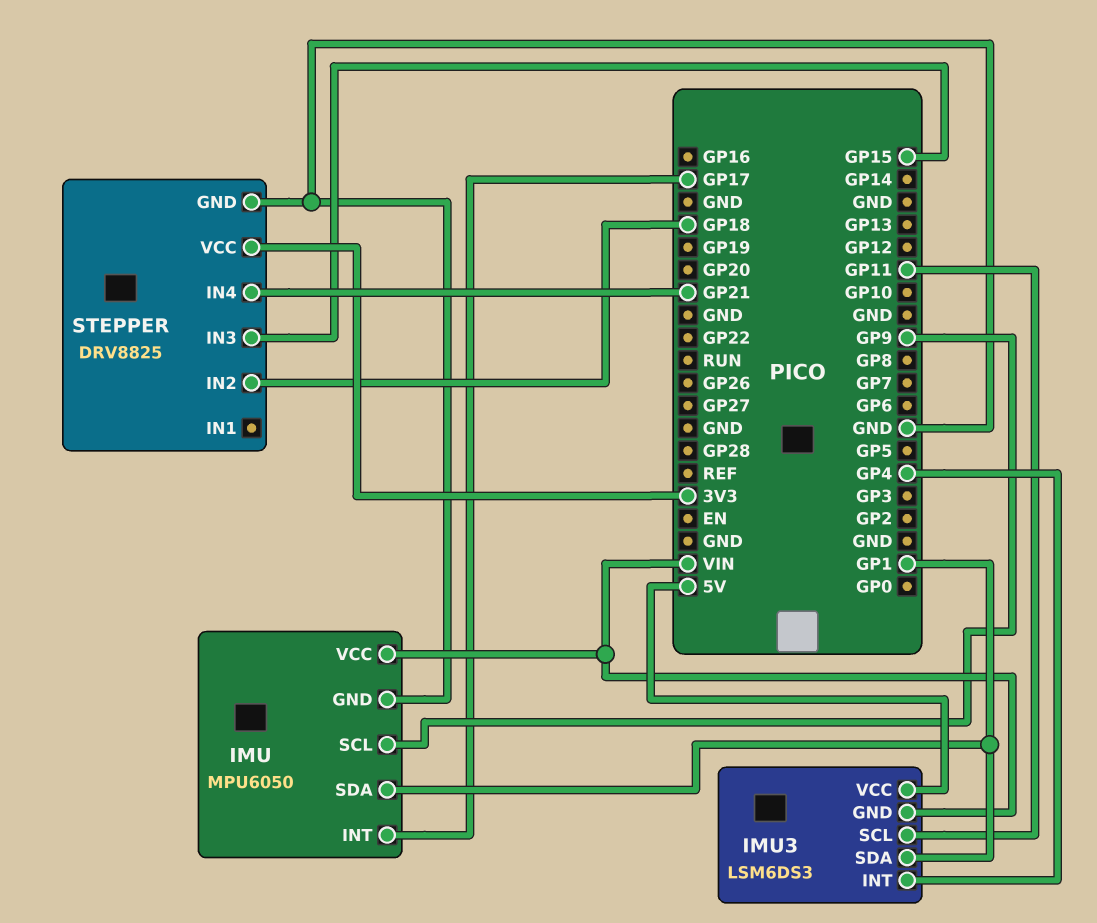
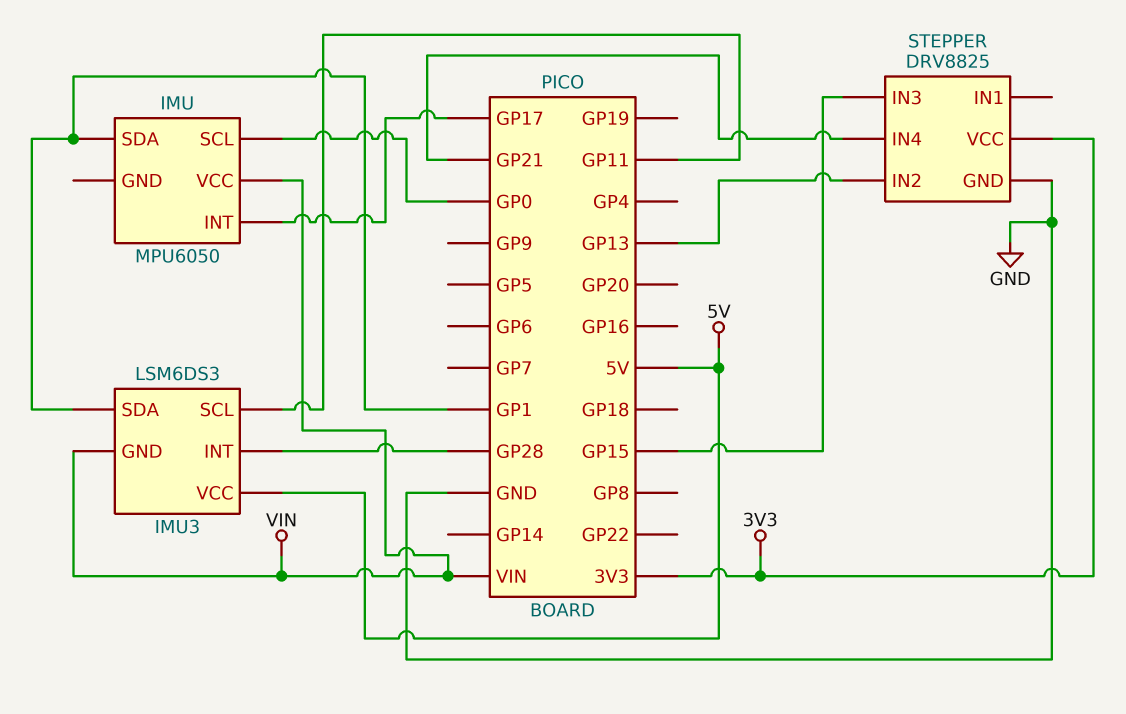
IMU pin GND: GND -> none
IMU pin SCL: GP9 -> GP0
IMU3 pin INT: GP4 -> GP28
STEPPER pin IN2: GP18 -> GP13

